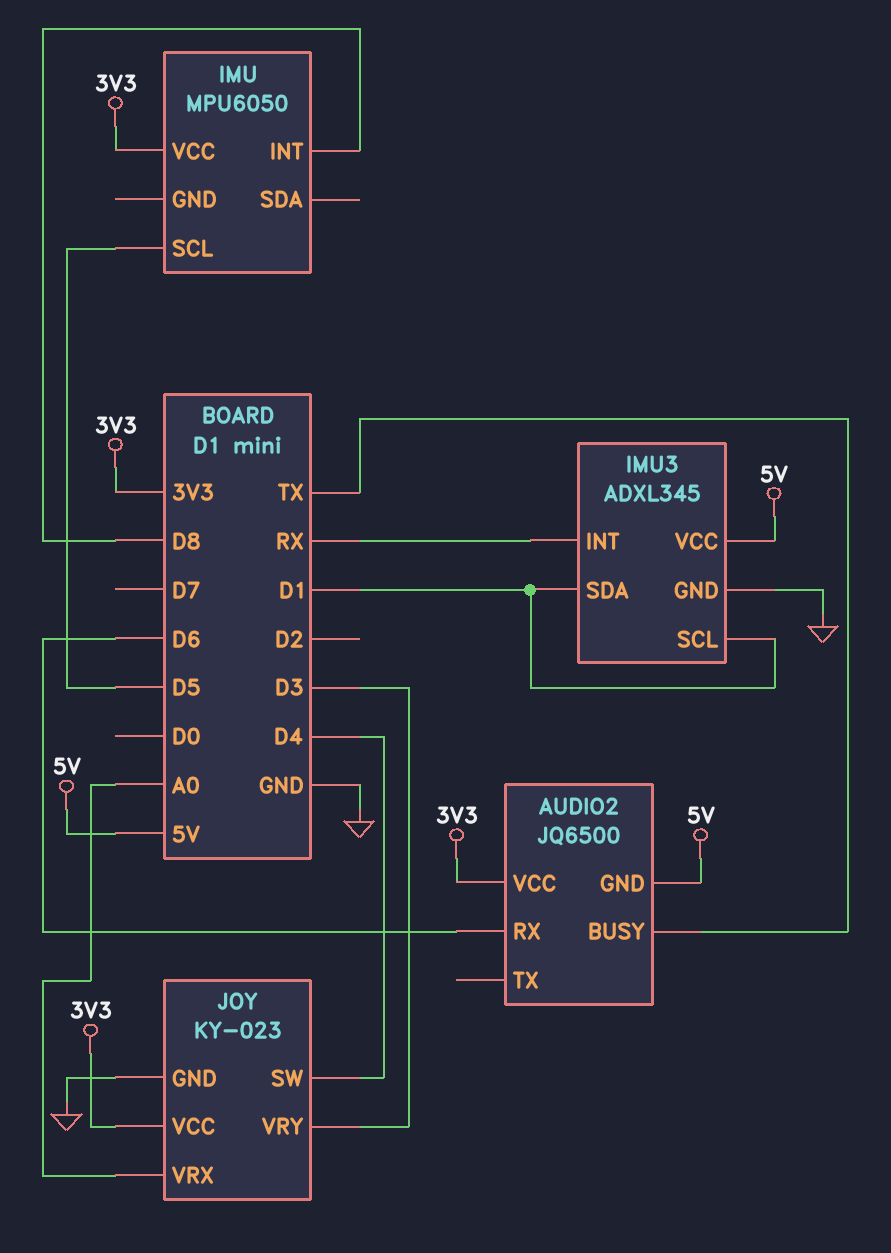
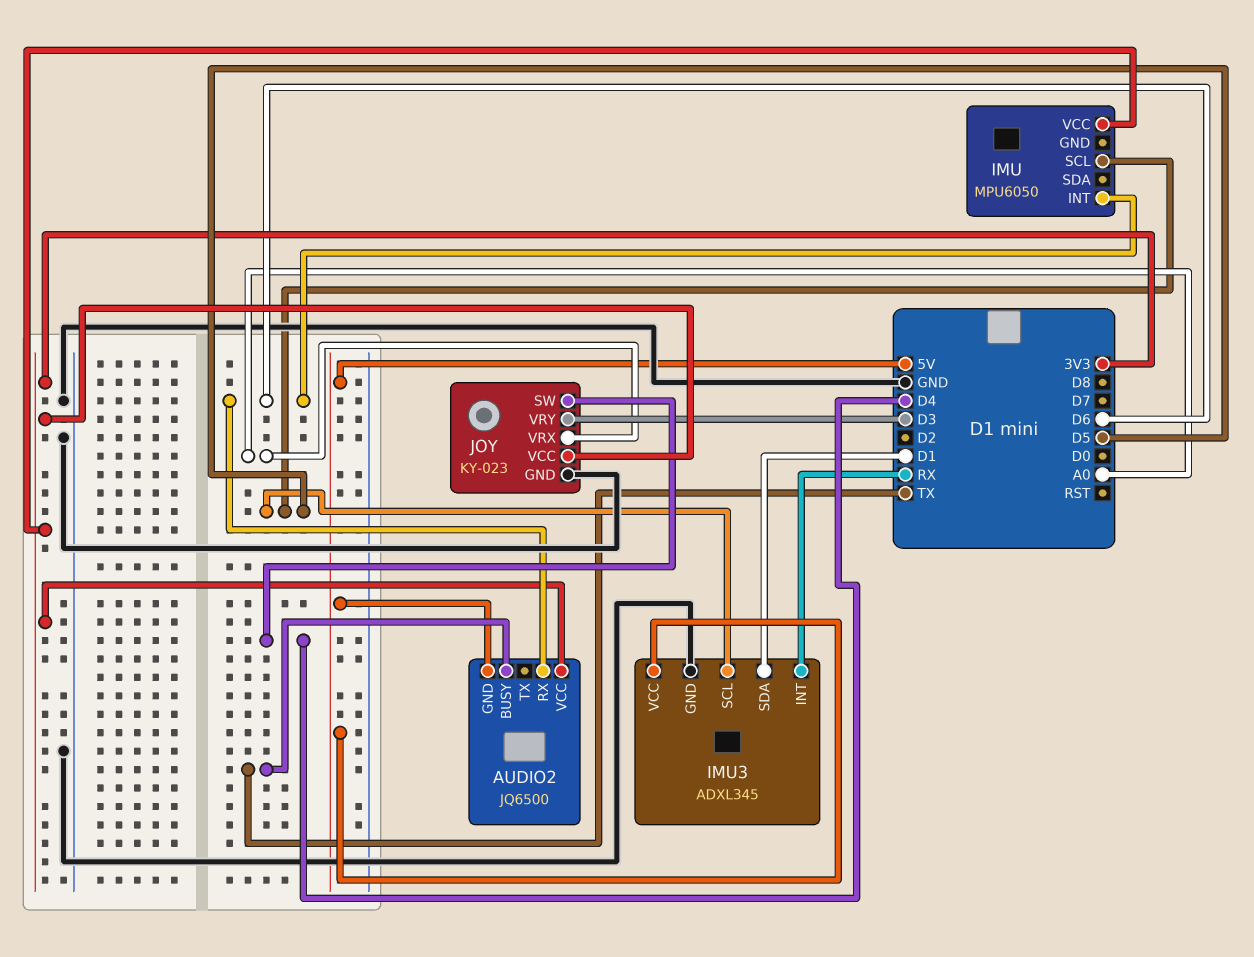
IMU pin INT: D8 -> D6
IMU3 pin SCL: D1 -> D5

